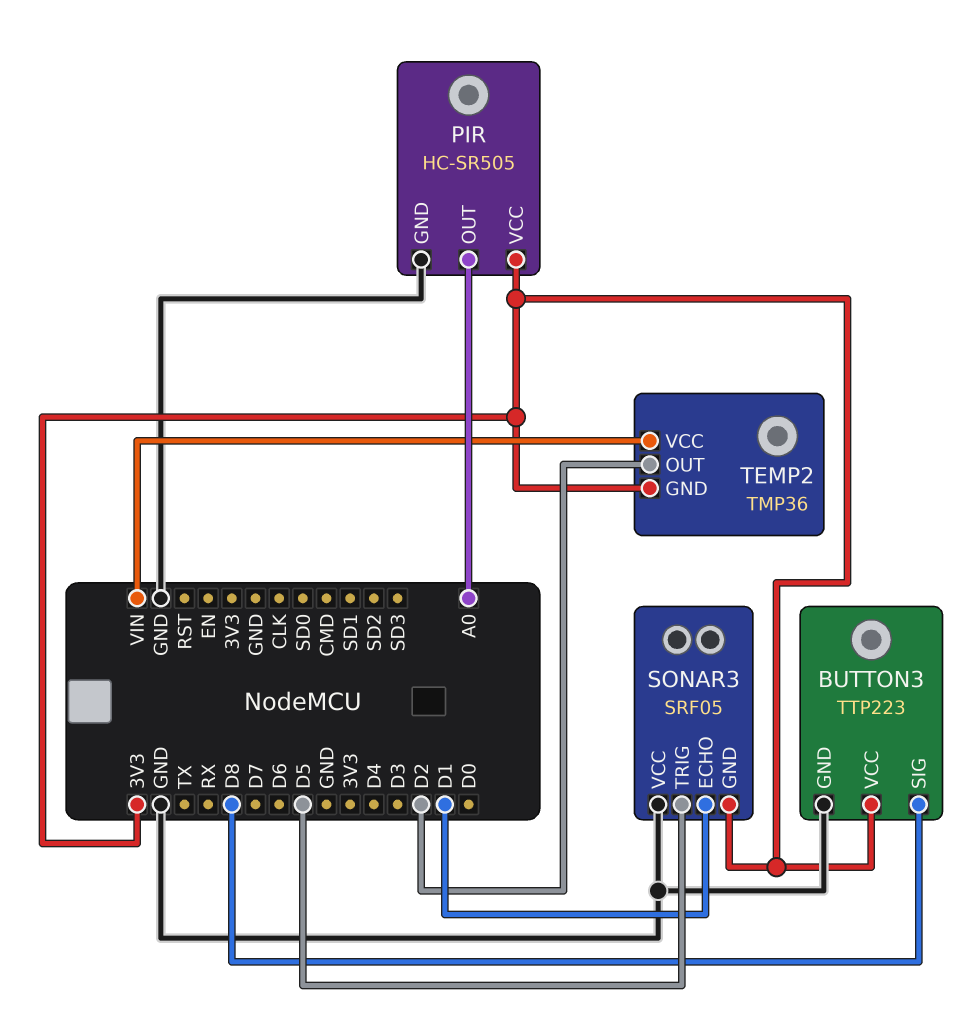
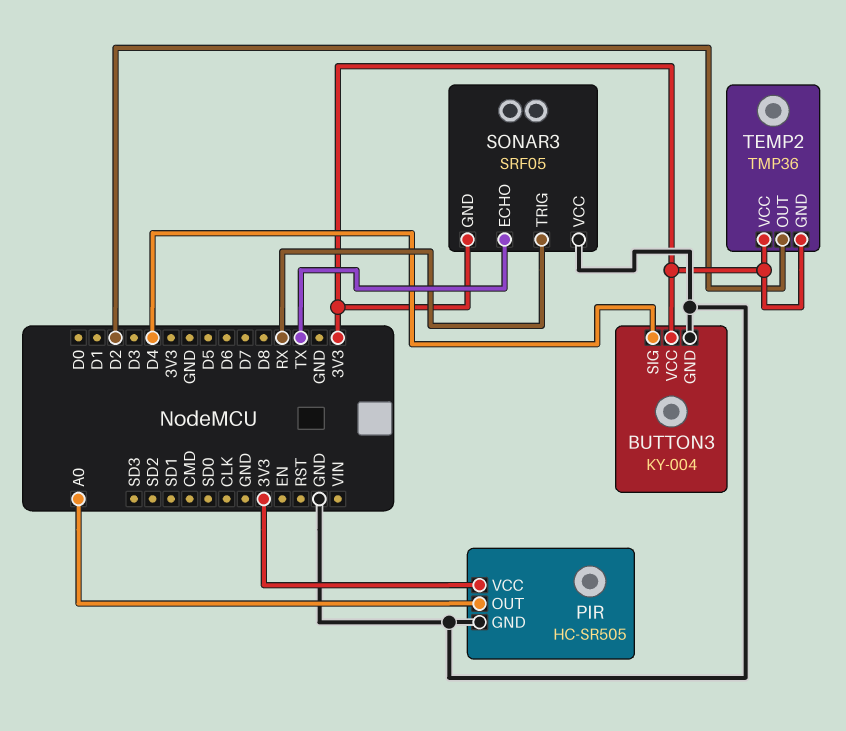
BUTTON3: TTP223 -> KY-004
BUTTON3 pin SIG: D8 -> D4
SONAR3 pin ECHO: D1 -> TX
SONAR3 pin TRIG: D5 -> RX
TEMP2 pin VCC: VIN -> 3V3

